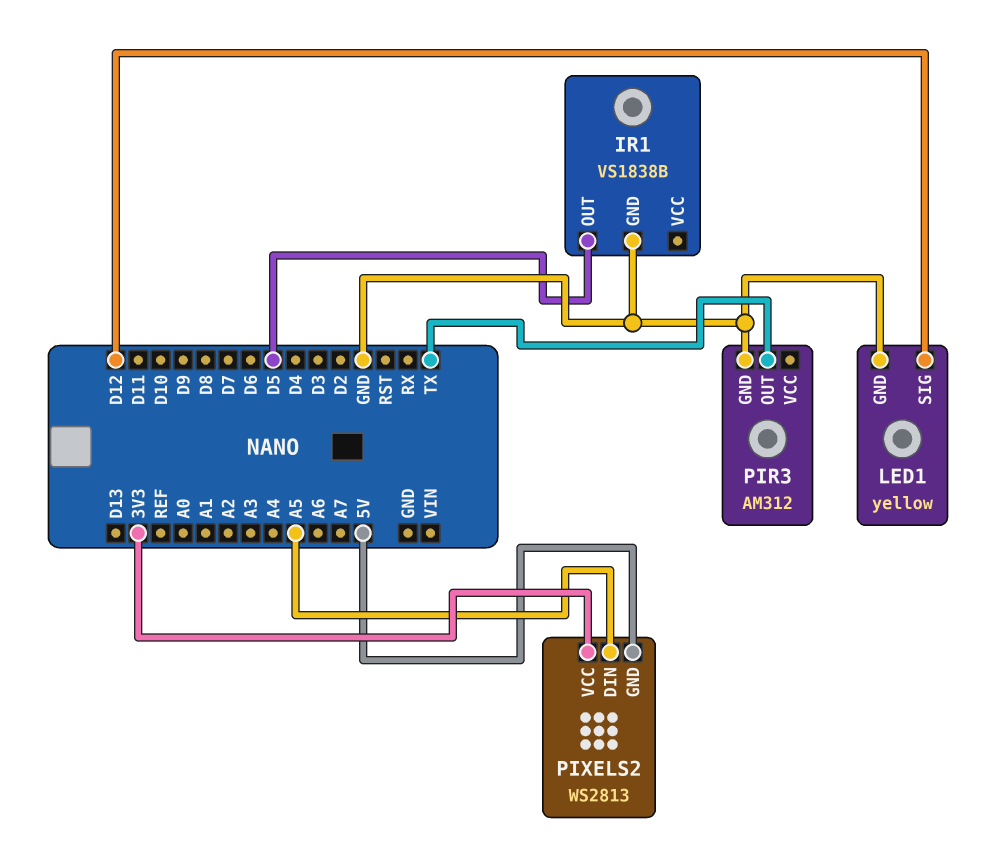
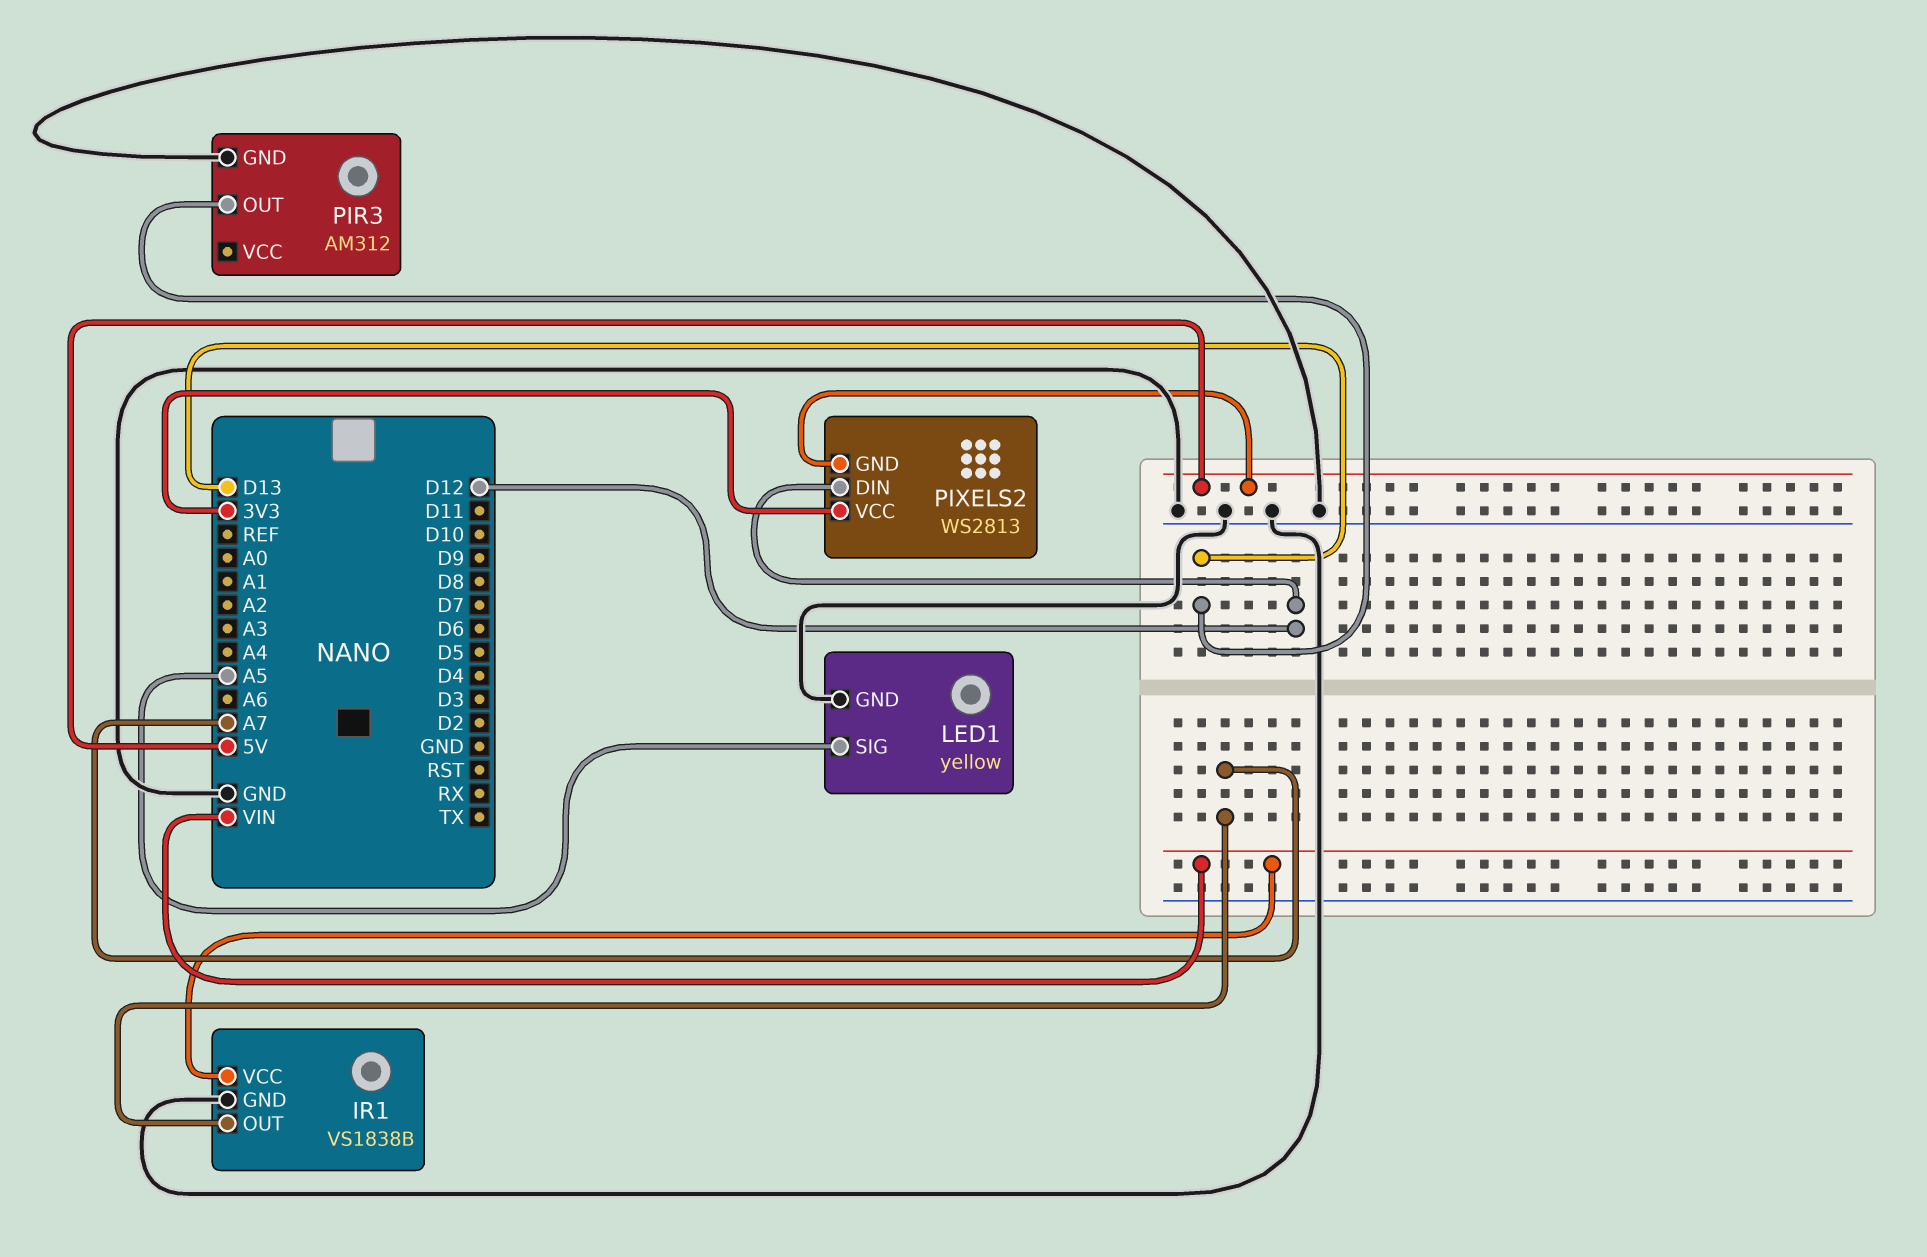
IR1 pin OUT: D5 -> A7
IR1 pin VCC: none -> VIN
LED1 pin SIG: D12 -> A5
PIR3 pin OUT: TX -> D13
PIXELS2 pin DIN: A5 -> D12

